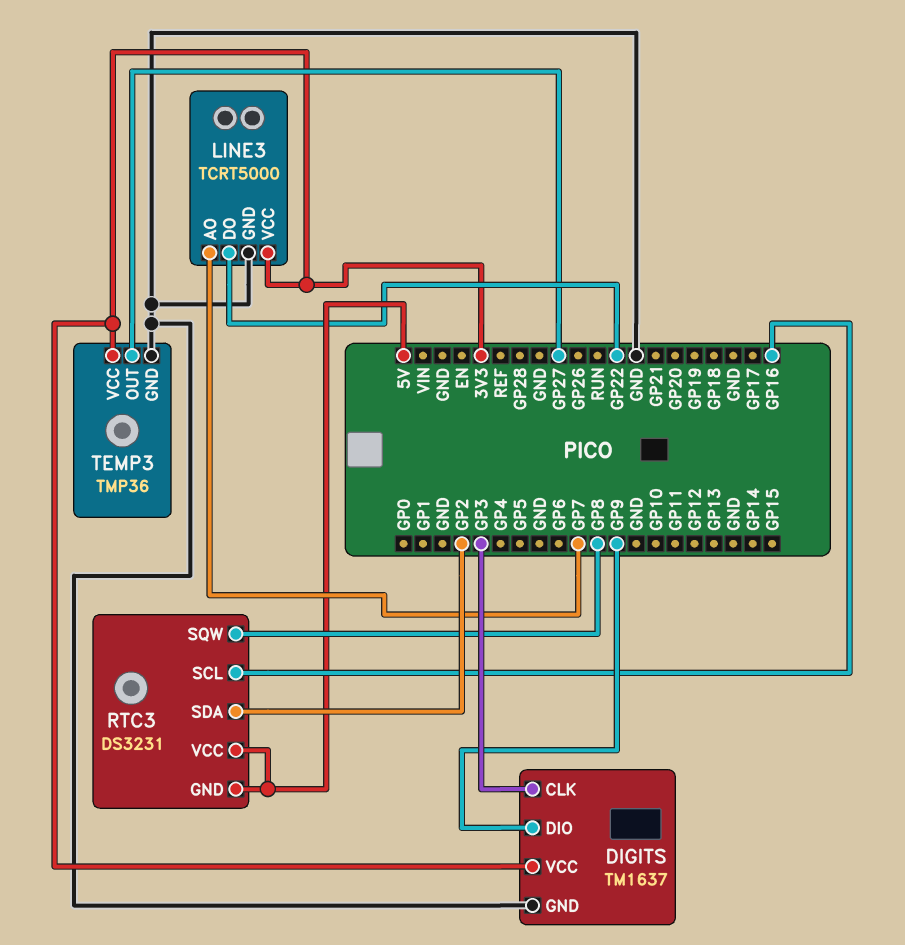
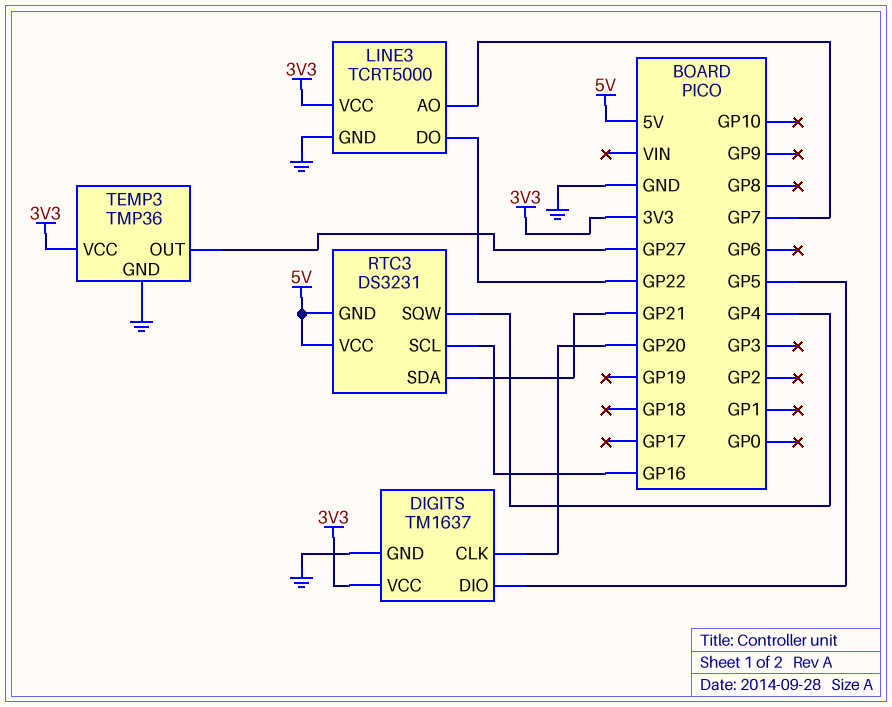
DIGITS pin CLK: GP3 -> GP20
DIGITS pin DIO: GP9 -> GP5
RTC3 pin SDA: GP2 -> GP21
RTC3 pin SQW: GP8 -> GP4

